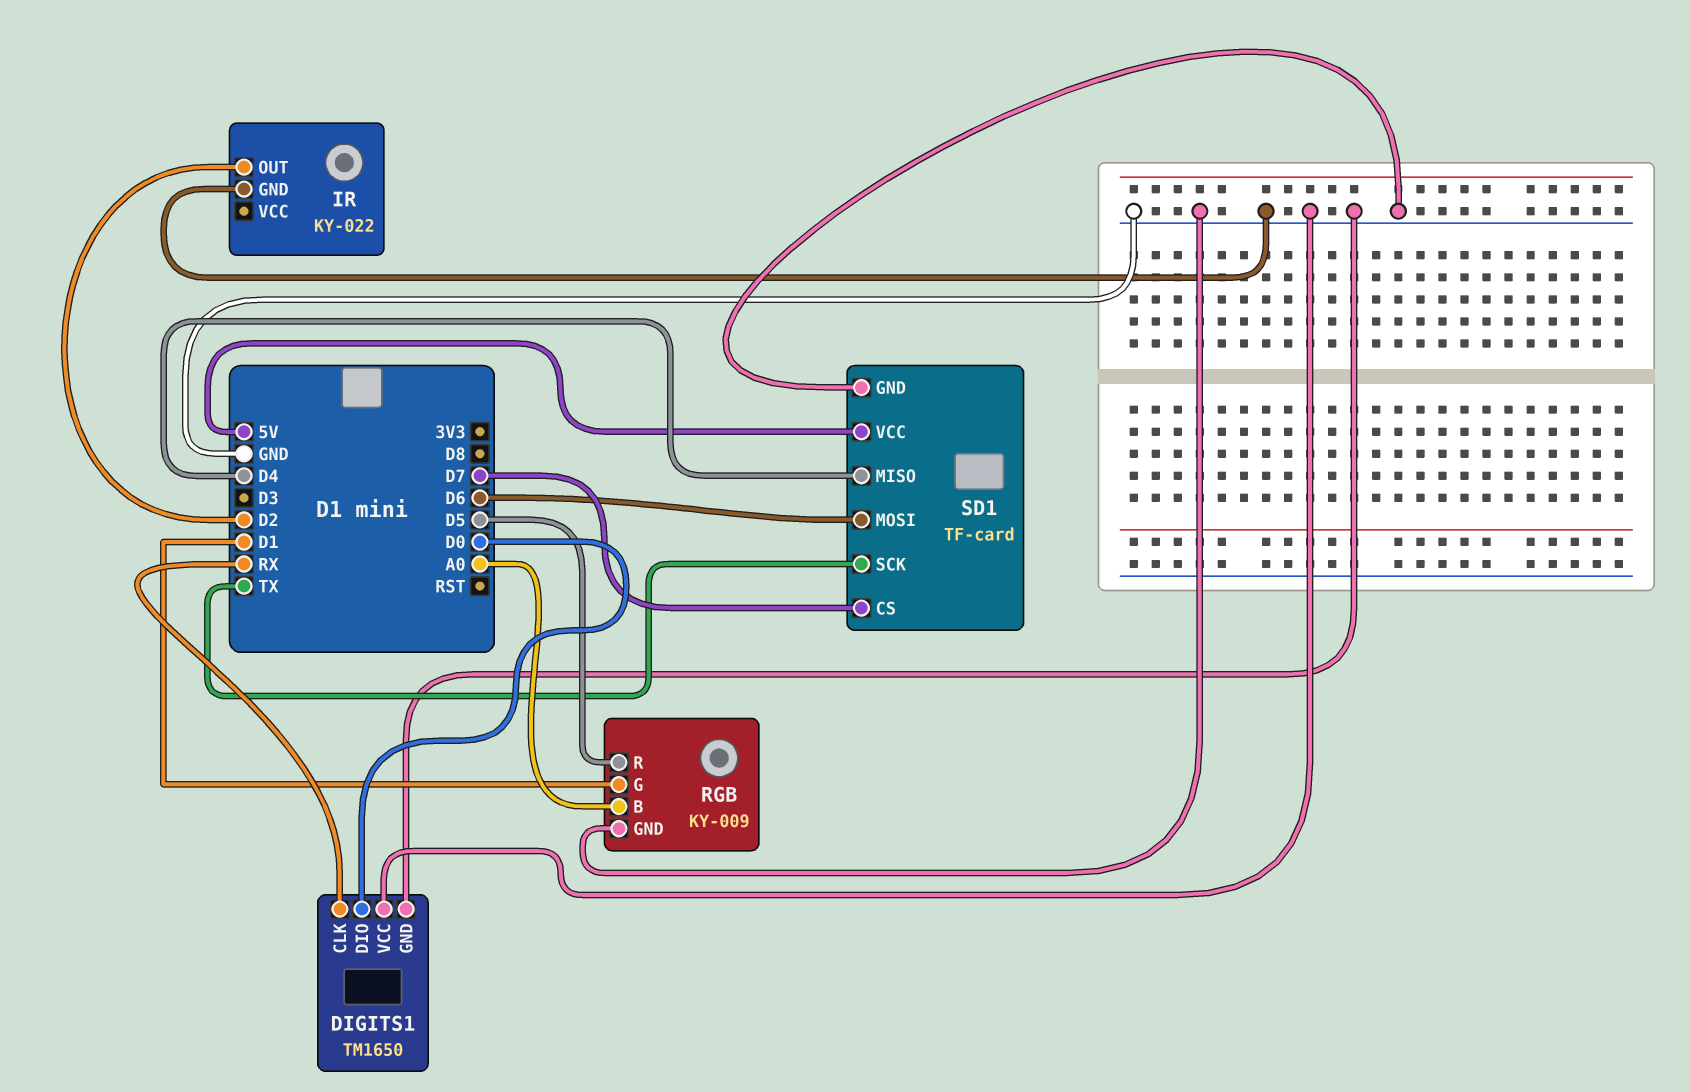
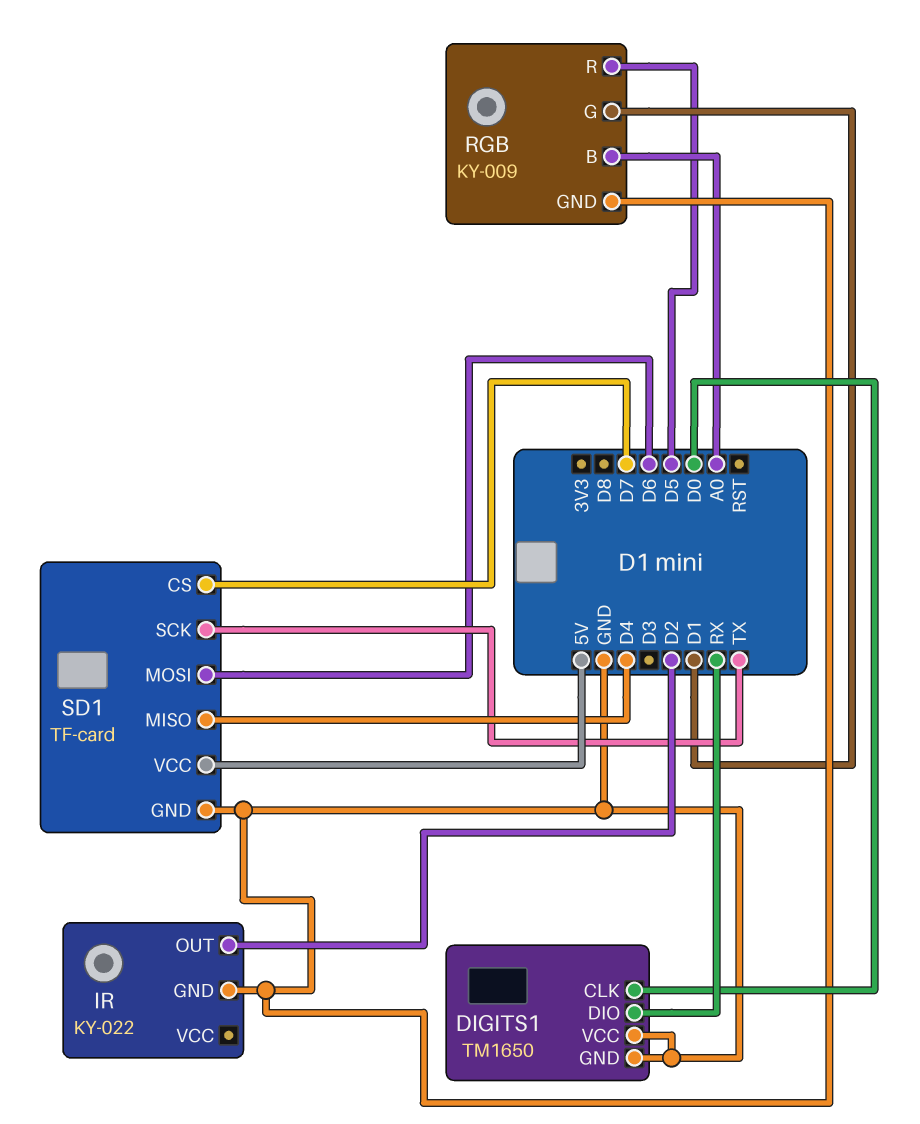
DIGITS1 pin CLK: RX -> D0
DIGITS1 pin DIO: D0 -> RX

